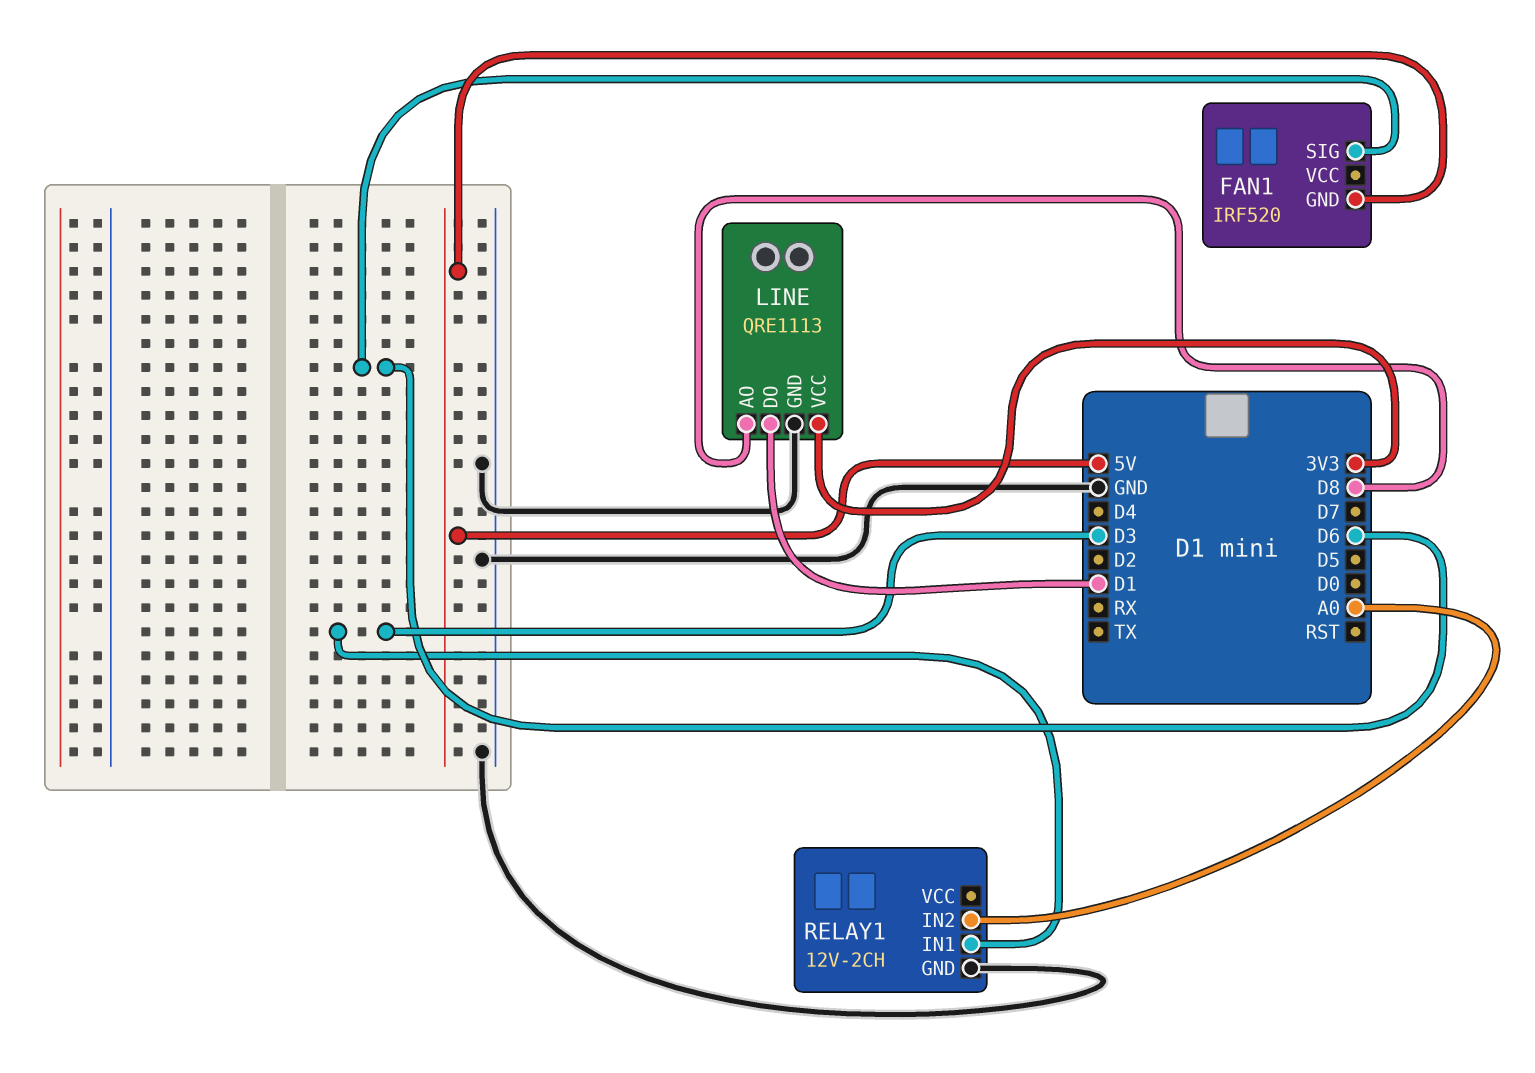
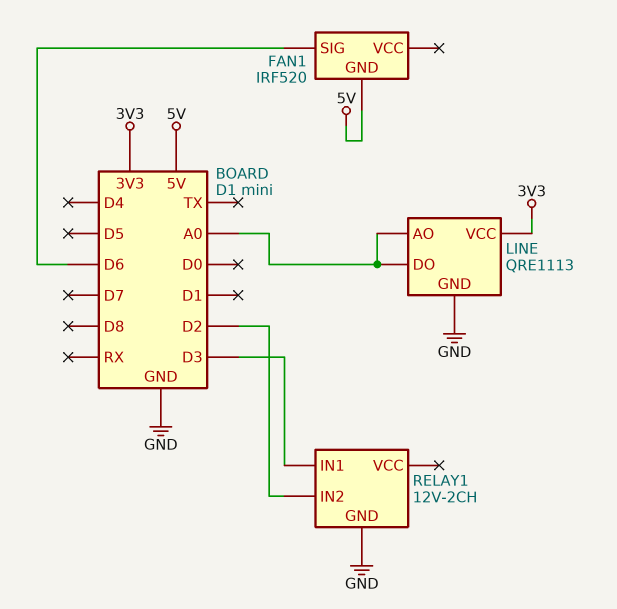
LINE pin AO: D8 -> A0
LINE pin DO: D1 -> A0
RELAY1 pin IN2: A0 -> D2

